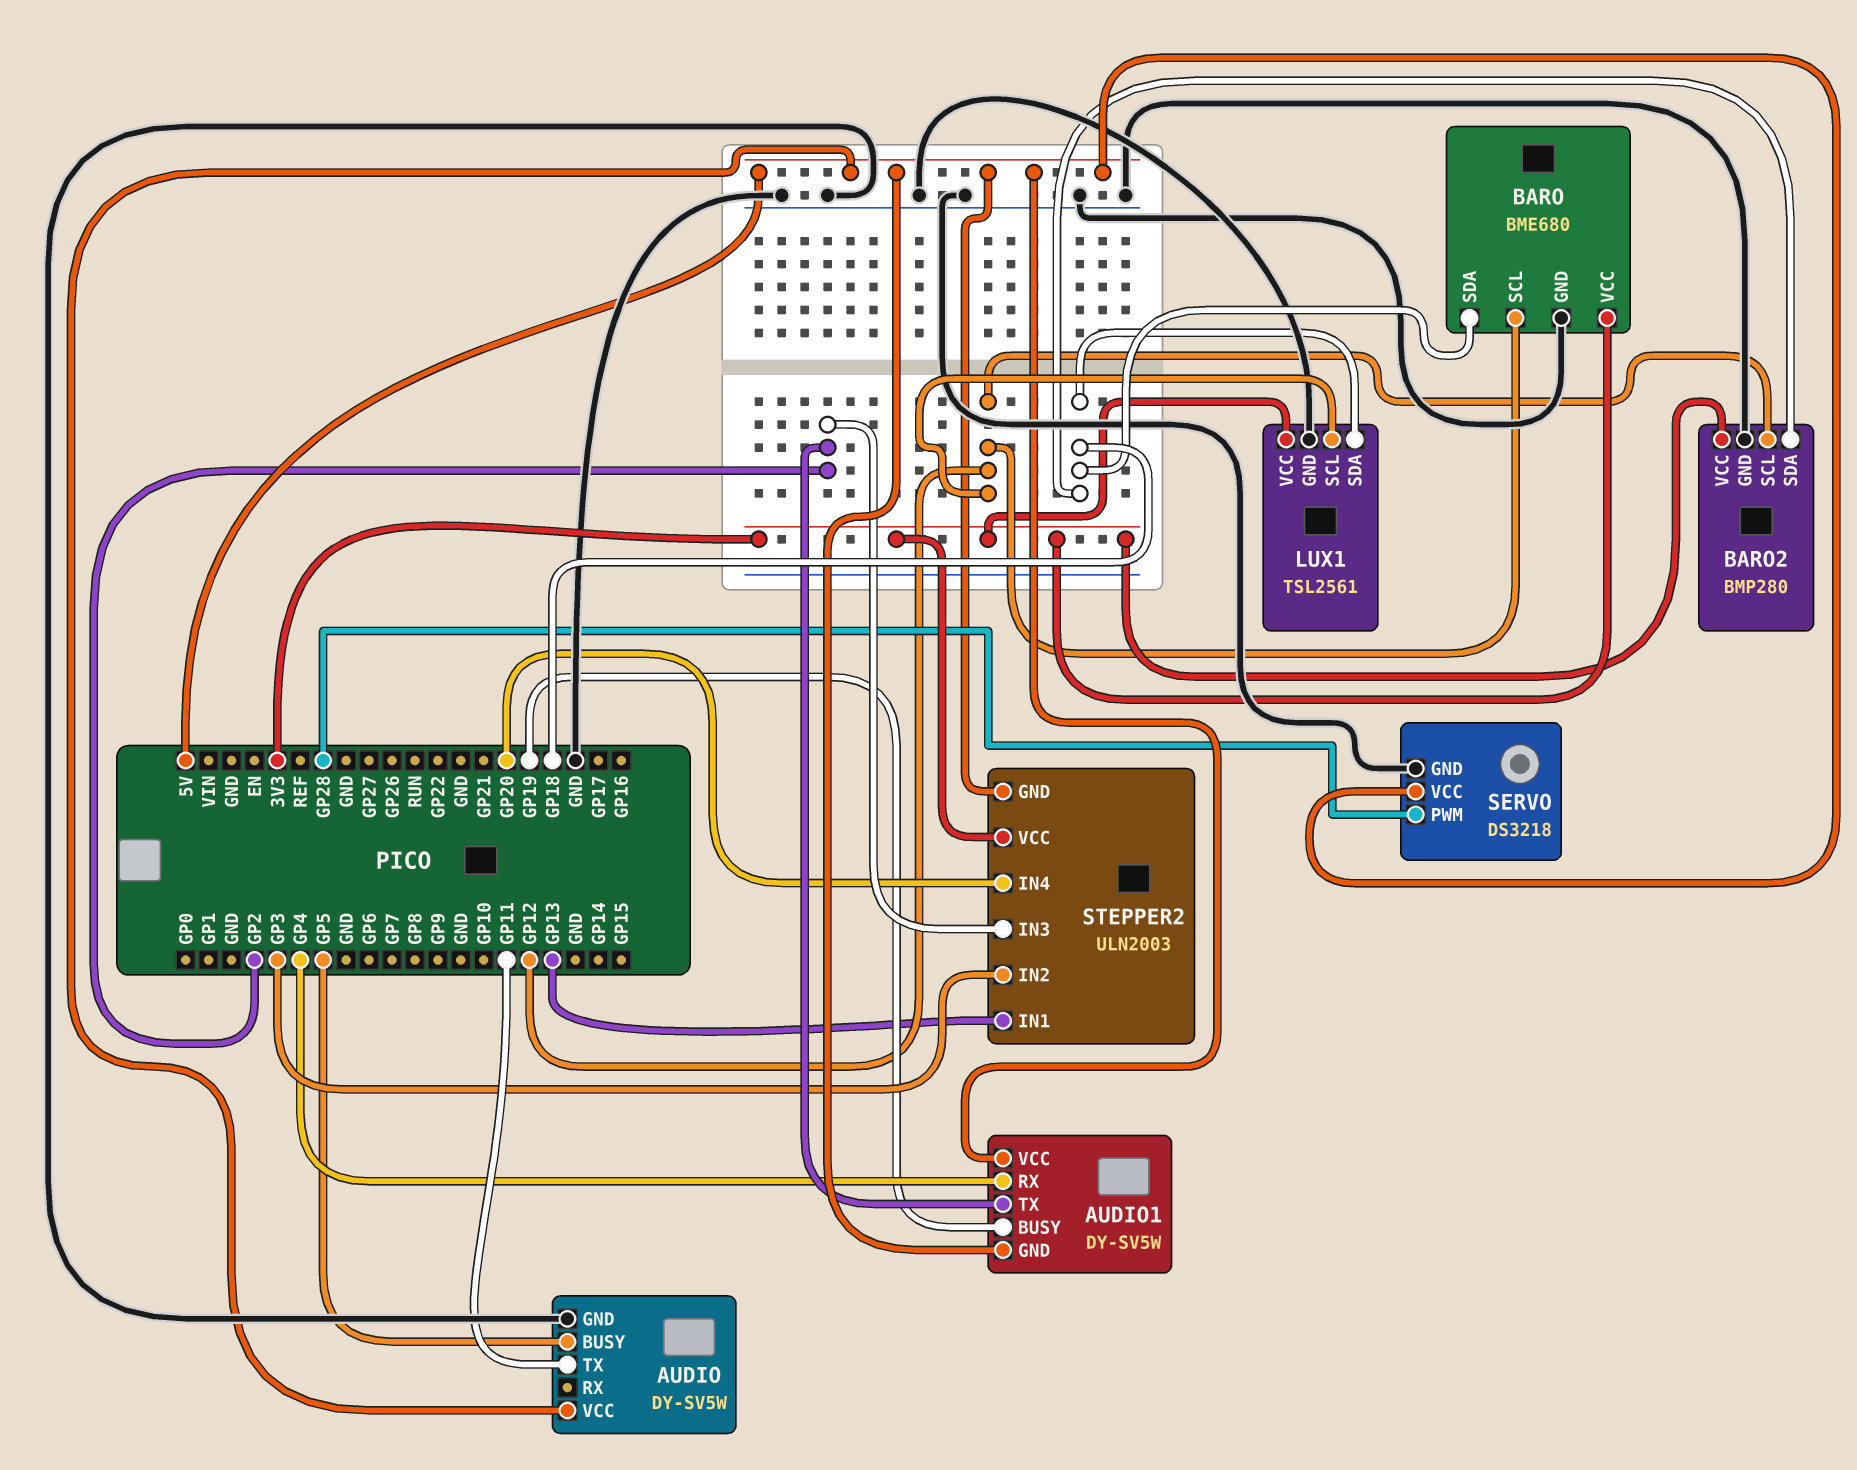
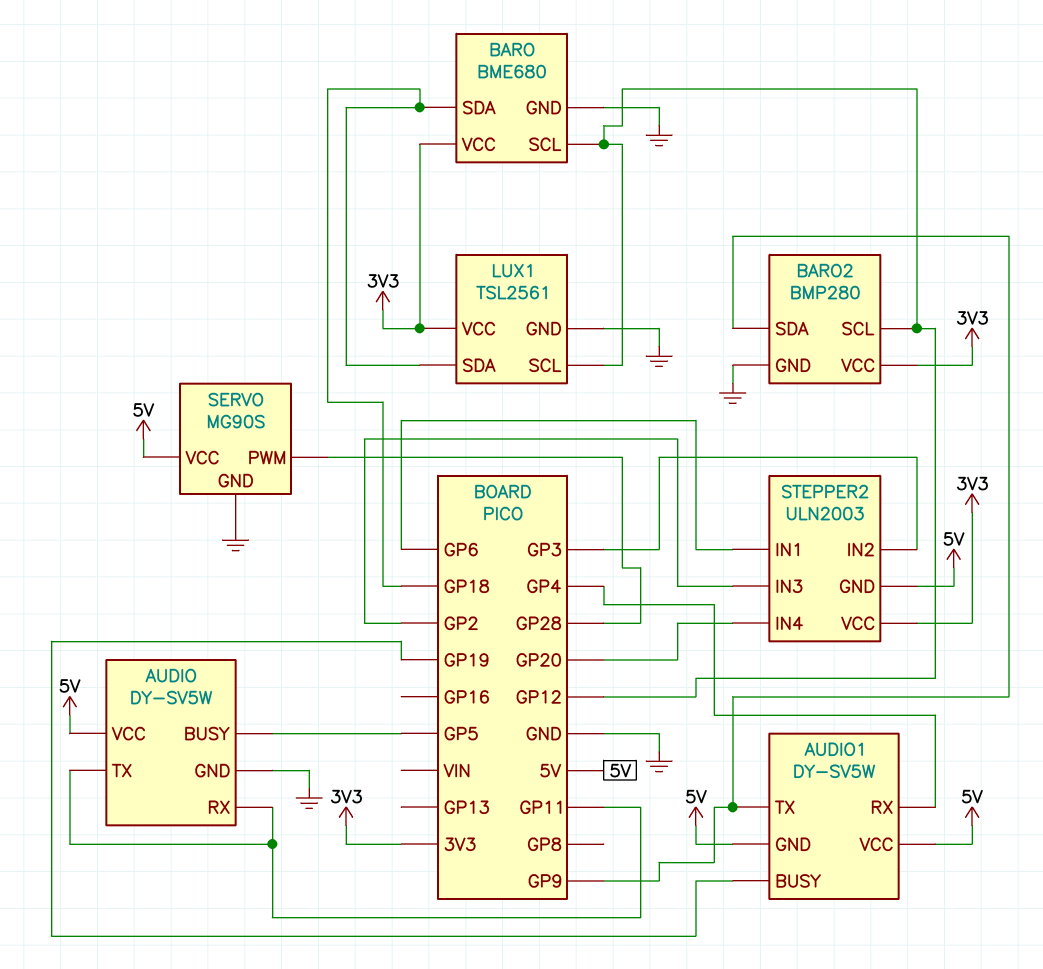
AUDIO pin RX: none -> GP11
AUDIO1 pin TX: GP2 -> GP9
BARO2 pin SDA: GP18 -> GP9
SERVO: DS3218 -> MG90S
STEPPER2 pin IN1: GP13 -> GP6

